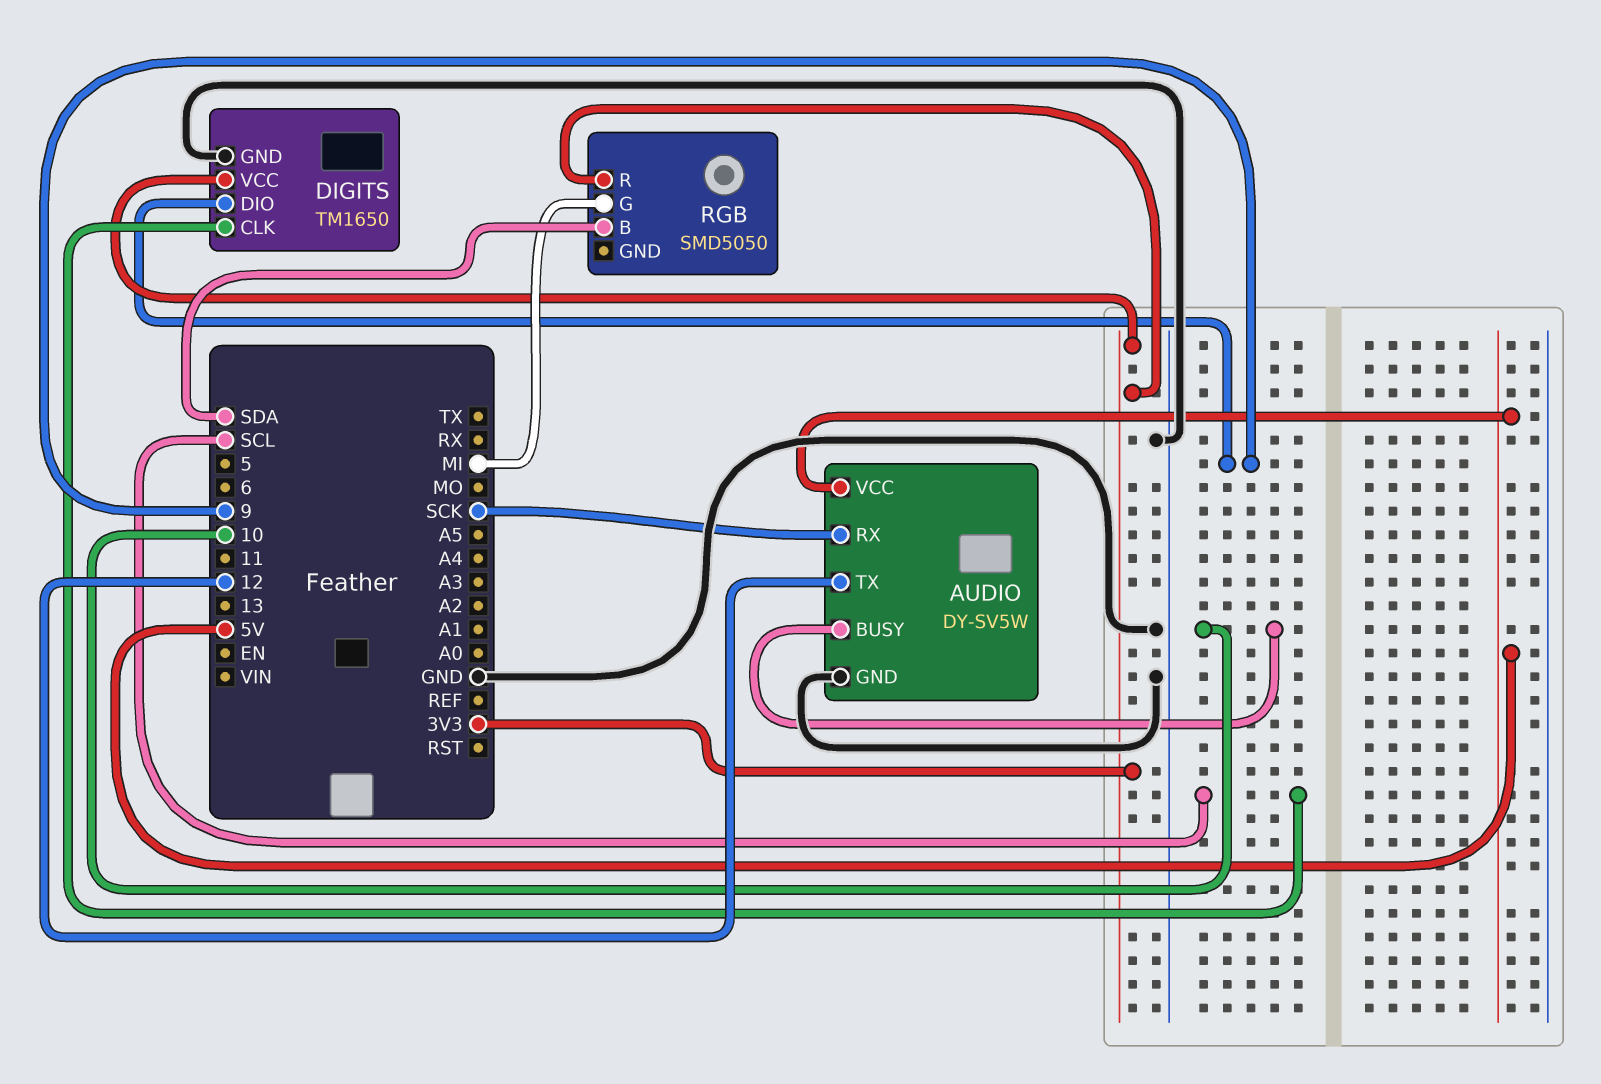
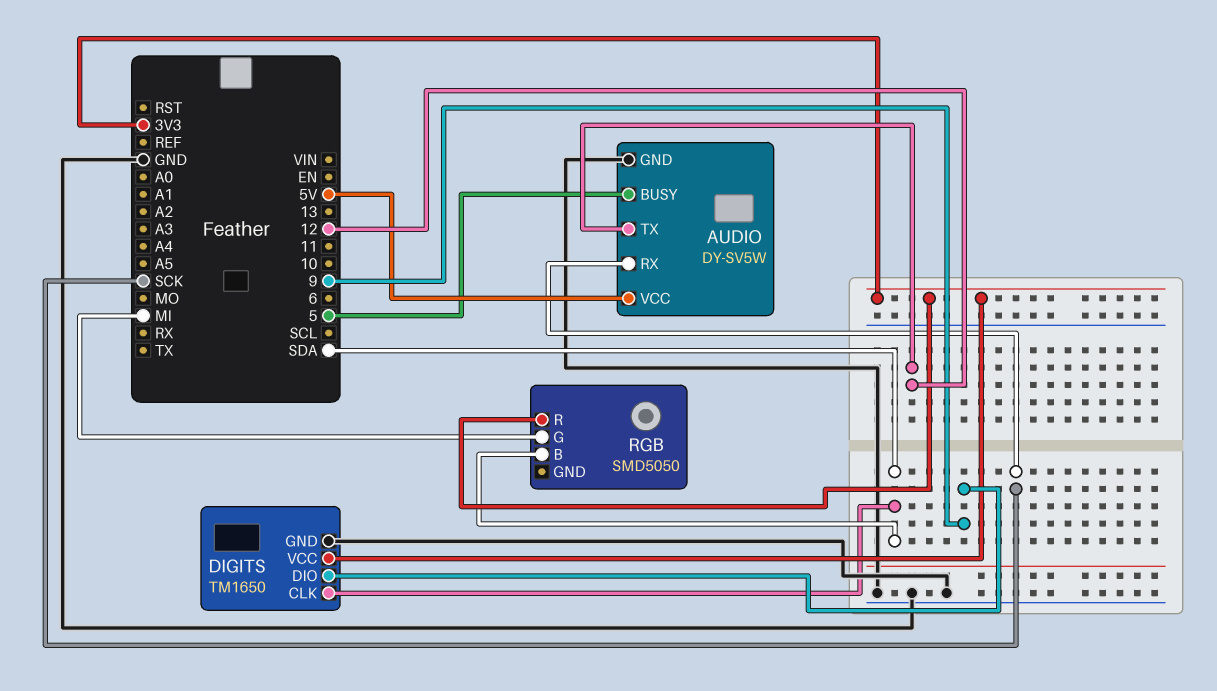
AUDIO pin BUSY: 10 -> 5
DIGITS pin CLK: SCL -> SDA

